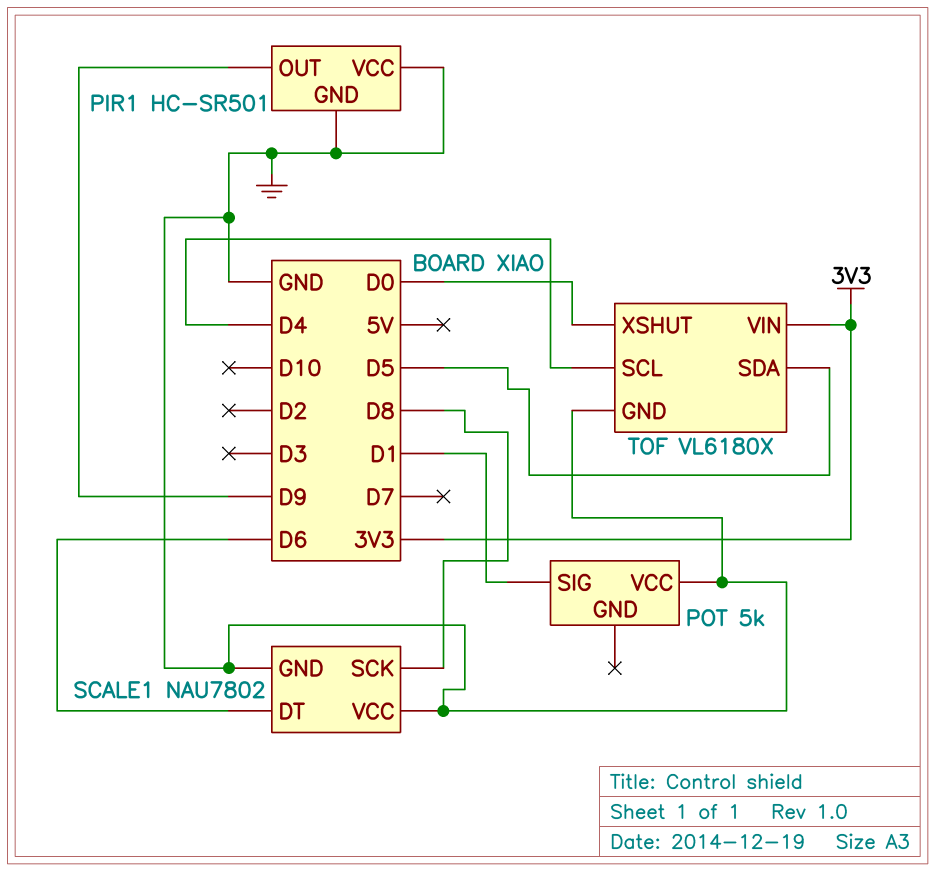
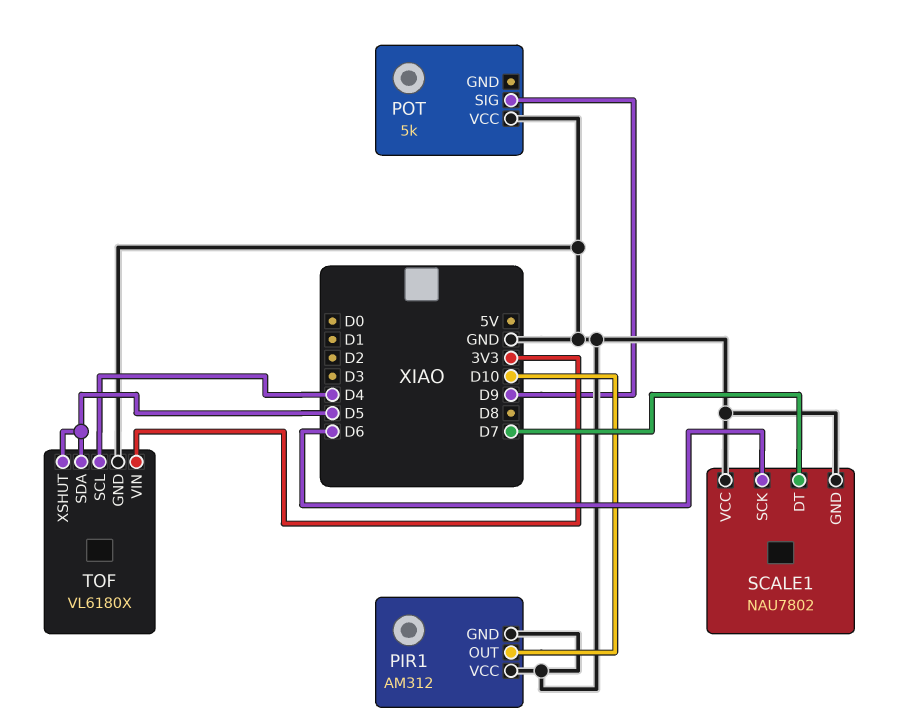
PIR1: HC-SR501 -> AM312
PIR1 pin OUT: D9 -> D10
POT pin SIG: D1 -> D9
SCALE1 pin DT: D6 -> D7
SCALE1 pin SCK: D8 -> D6
TOF pin XSHUT: D0 -> D5

